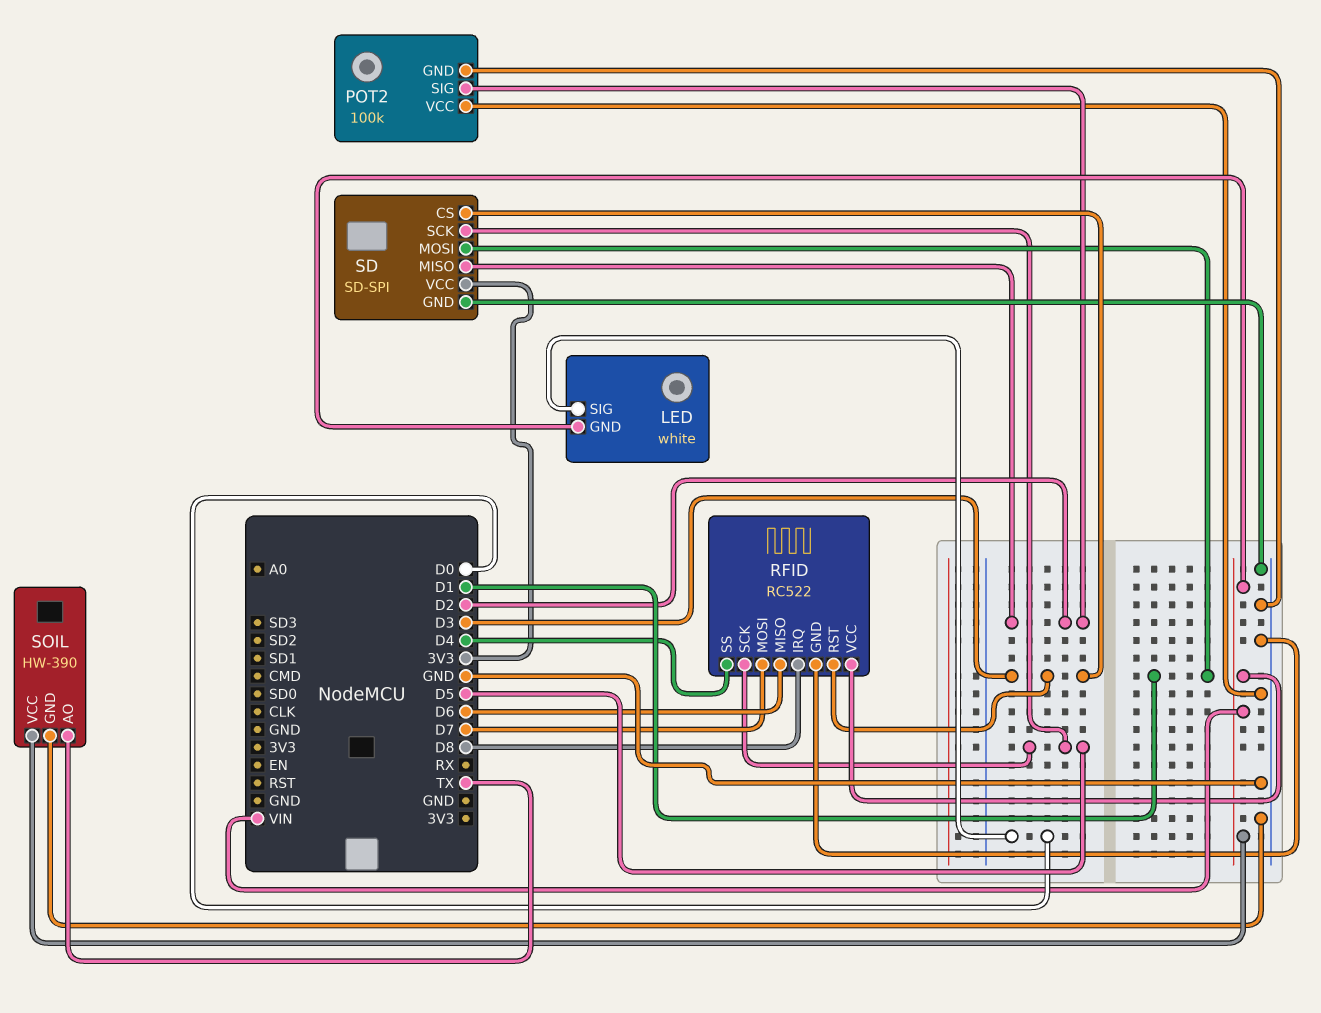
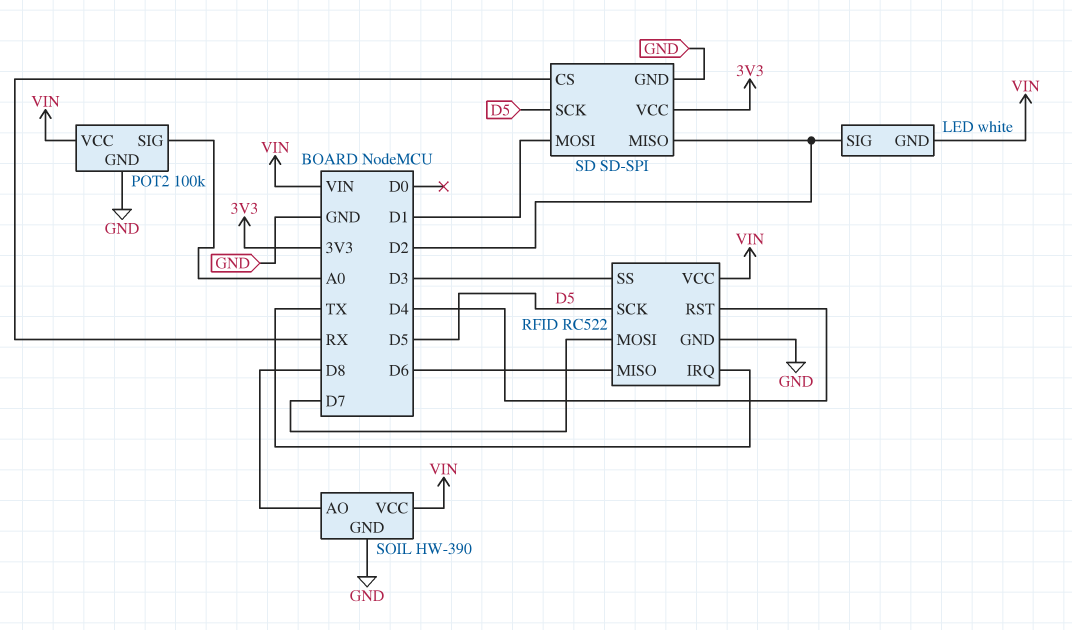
LED pin SIG: D0 -> D2
POT2 pin SIG: D2 -> A0
POT2 pin VCC: GND -> VIN
RFID pin IRQ: D8 -> TX
RFID pin RST: D3 -> D4
RFID pin SS: D4 -> D3
SD pin CS: D3 -> RX
SOIL pin AO: TX -> D8

